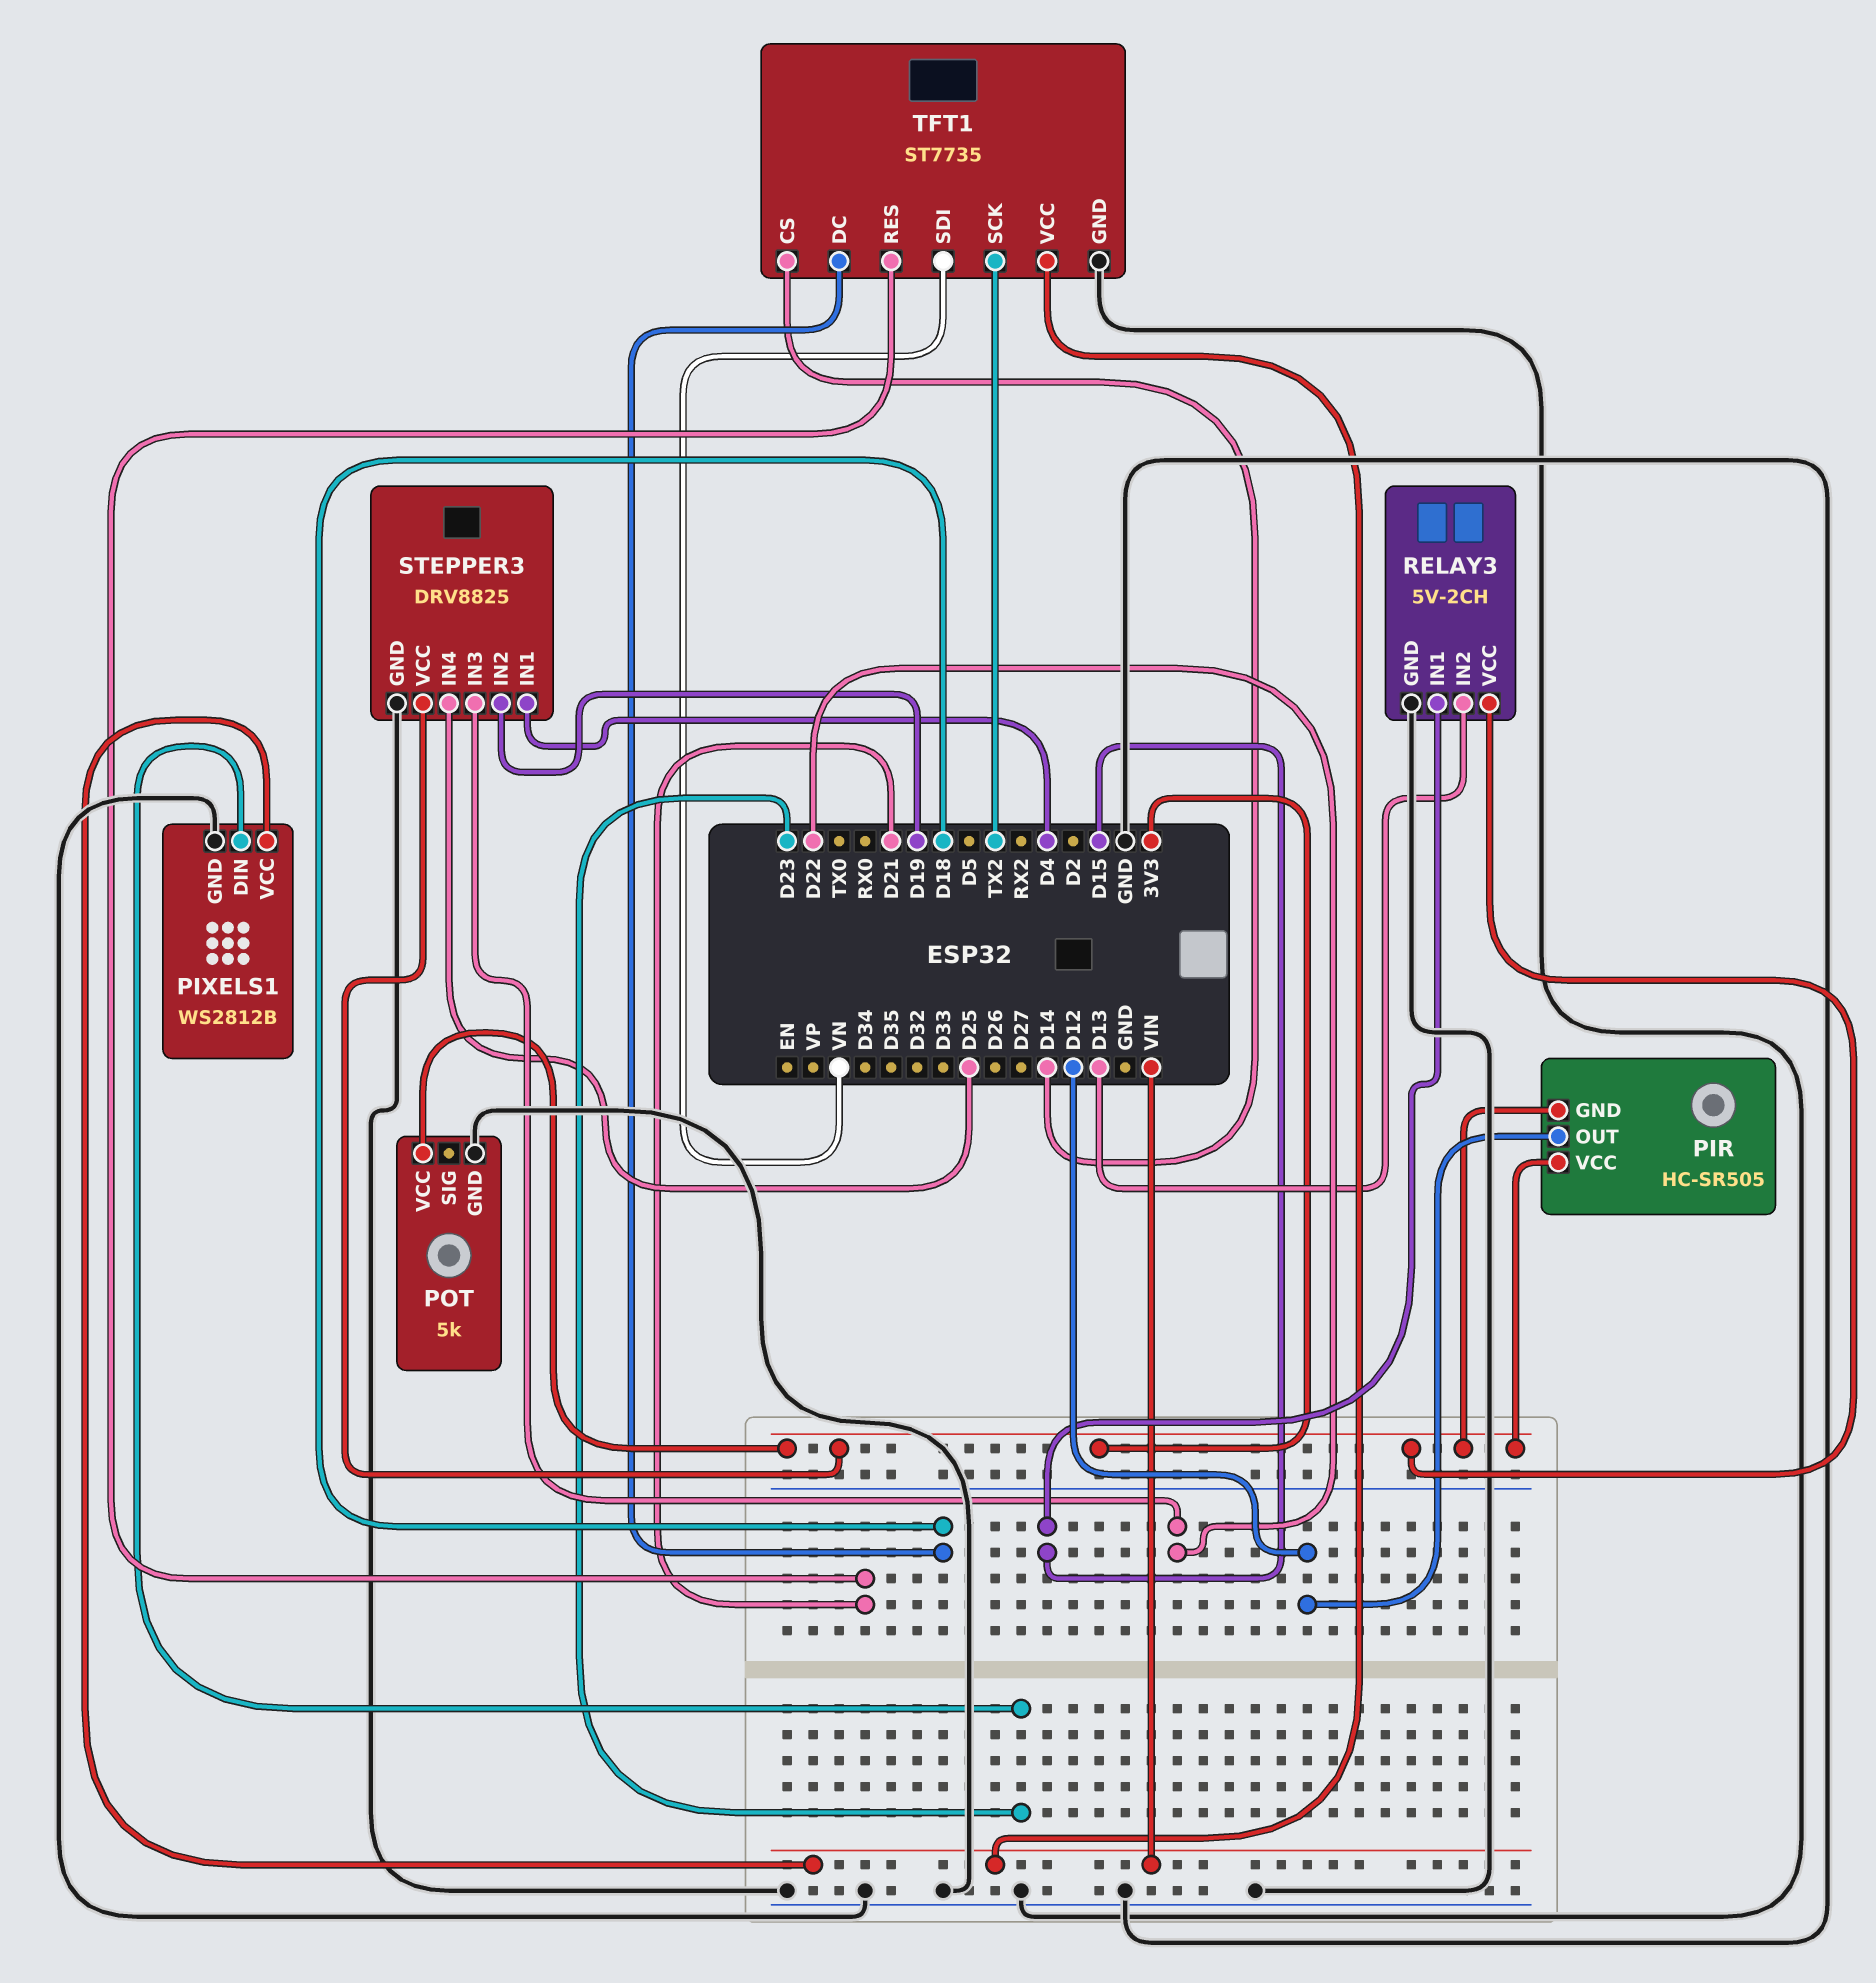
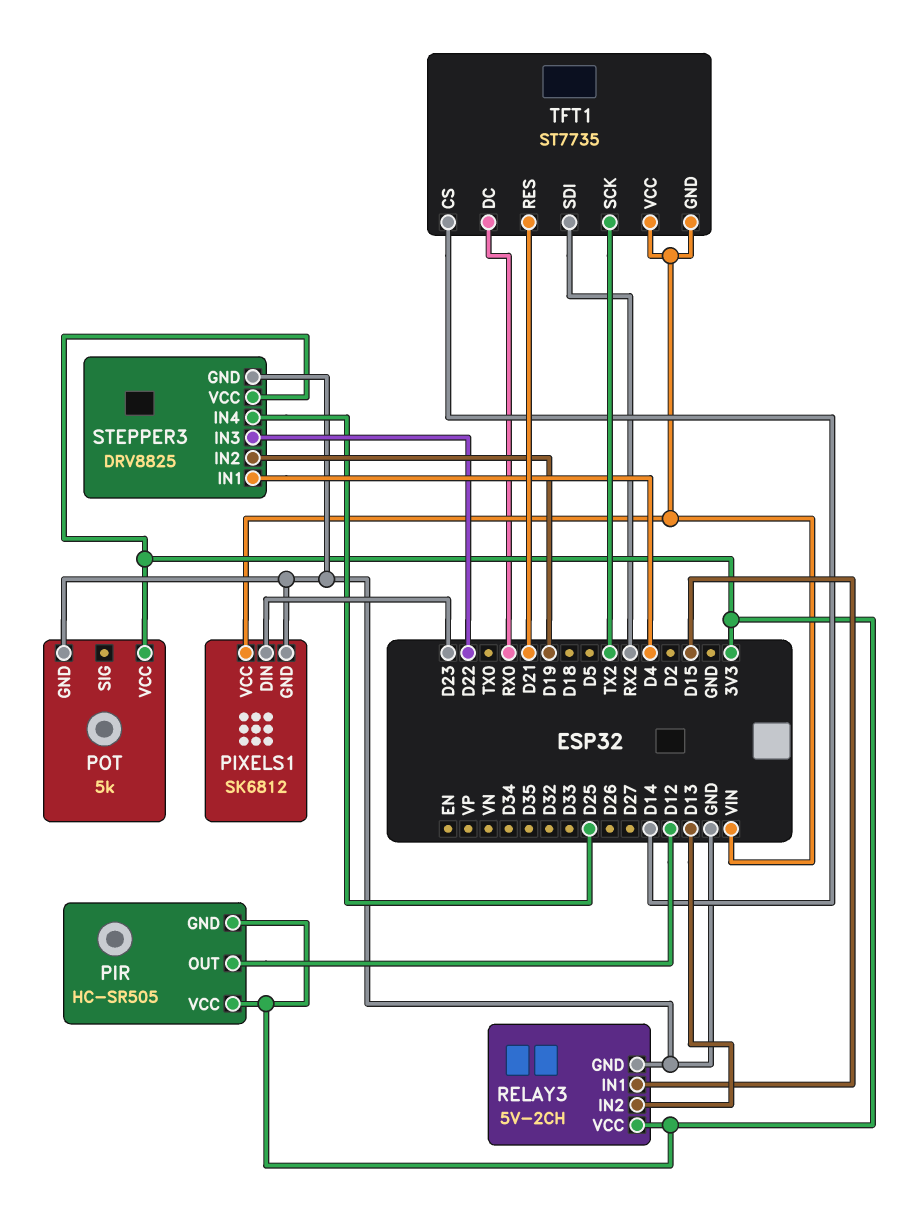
PIXELS1: WS2812B -> SK6812
TFT1 pin DC: D18 -> RX0
TFT1 pin GND: GND -> VIN
TFT1 pin SDI: VN -> RX2

